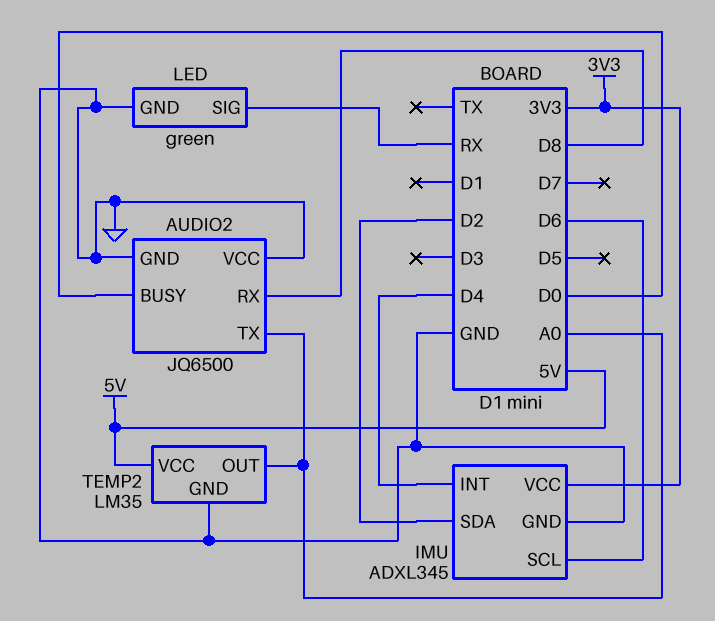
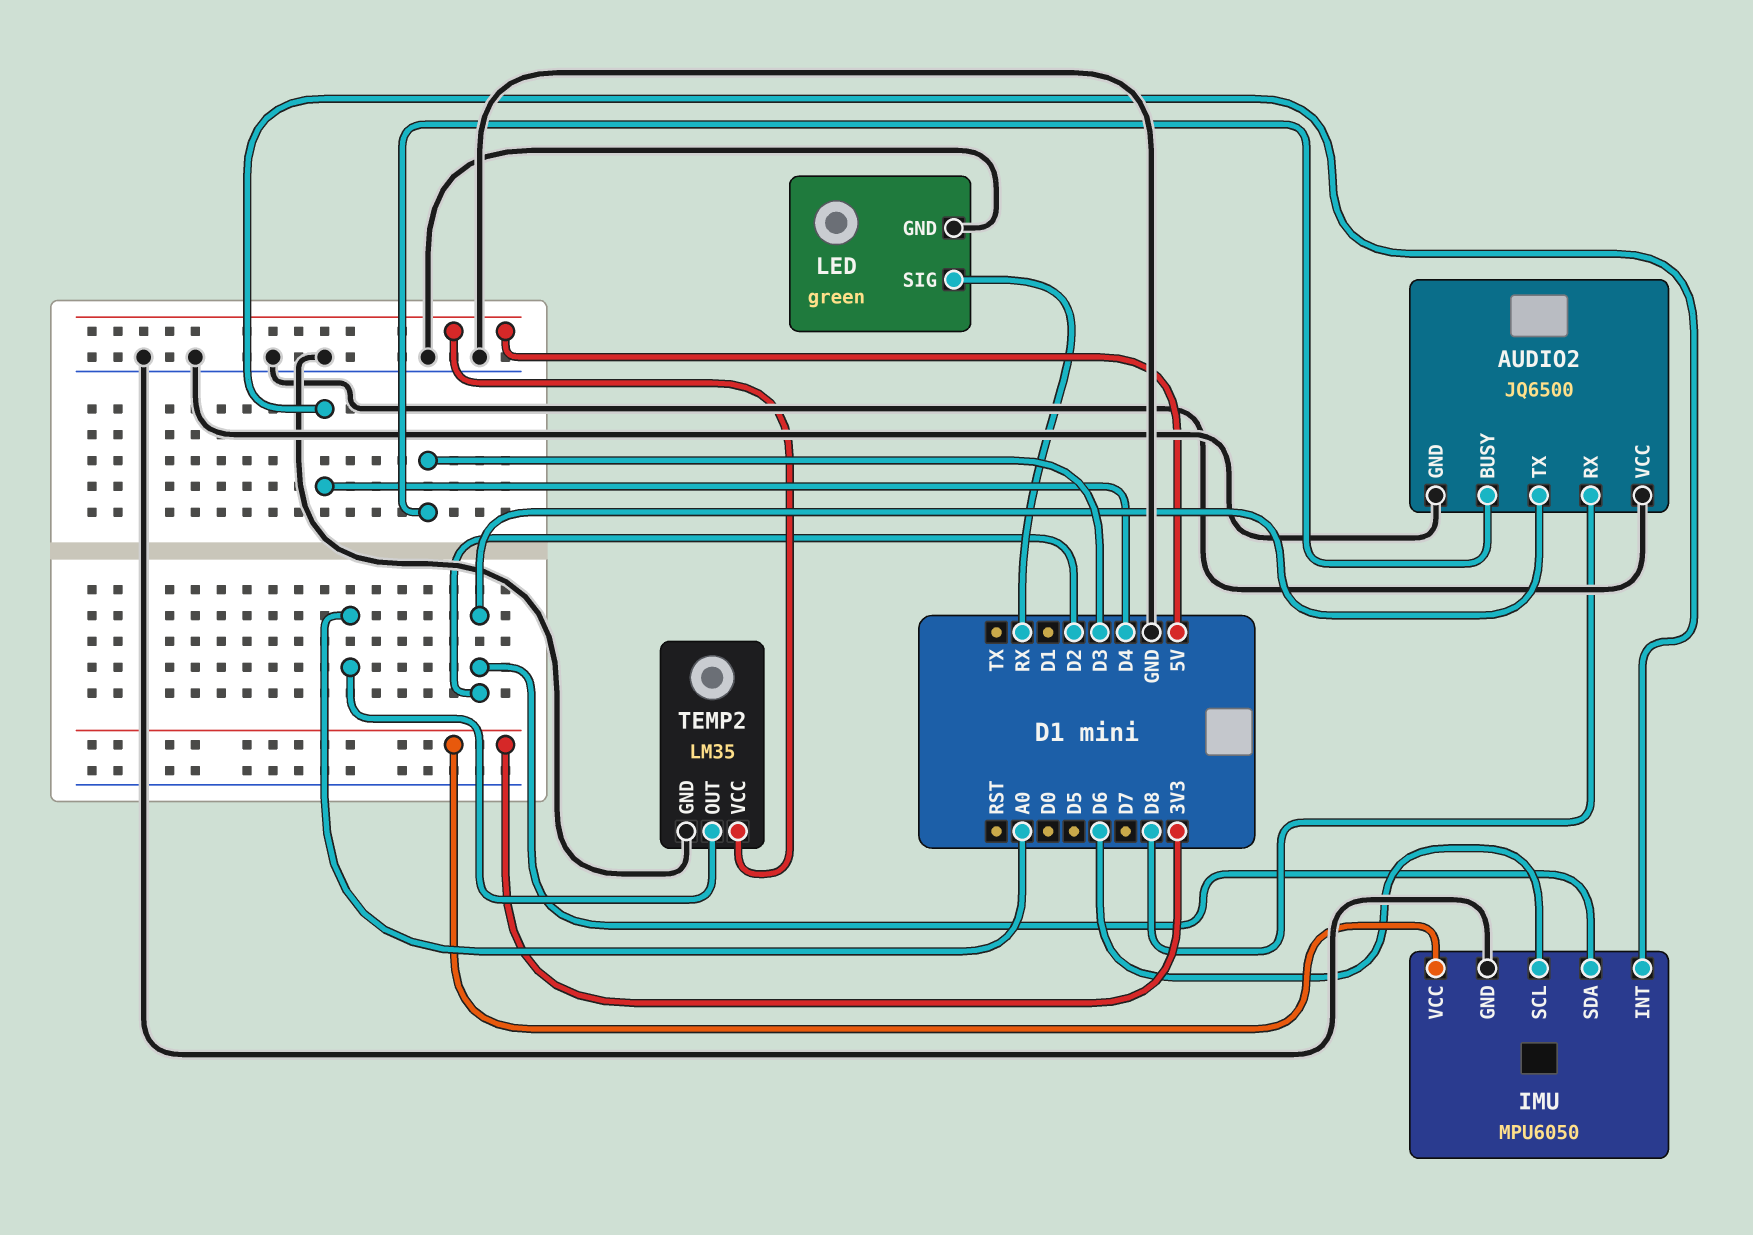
AUDIO2 pin BUSY: D0 -> D3
AUDIO2 pin TX: A0 -> D2
IMU: ADXL345 -> MPU6050

